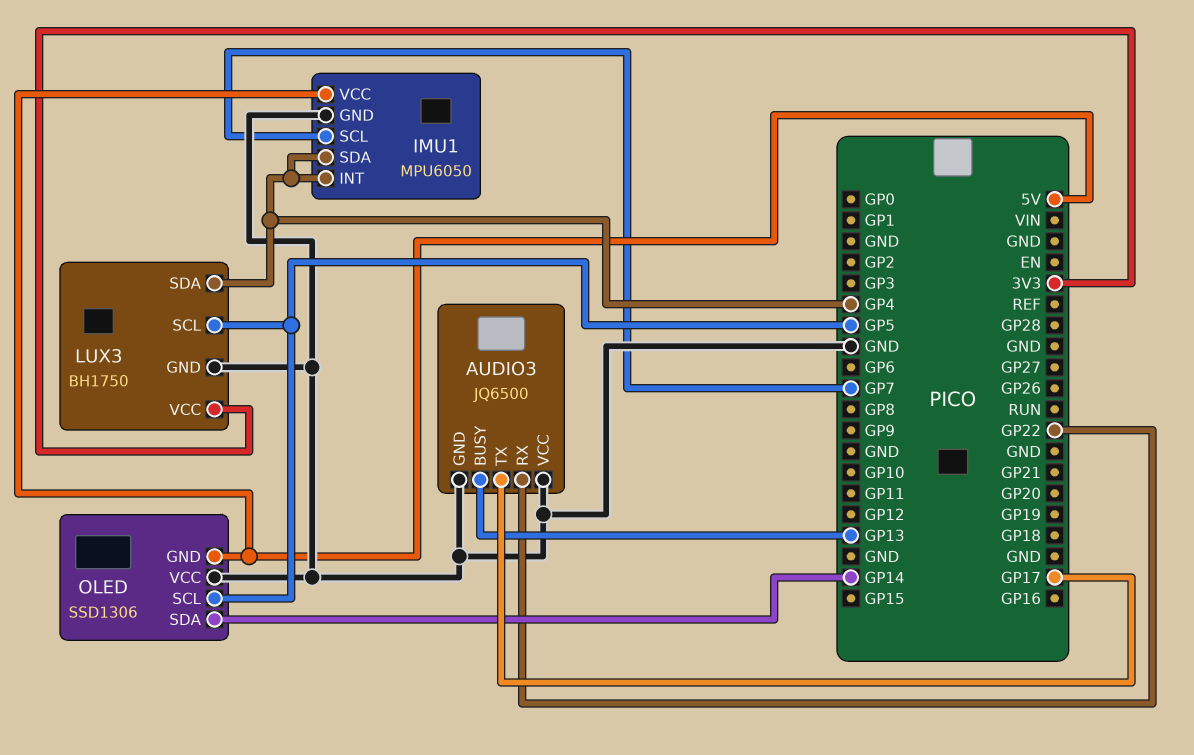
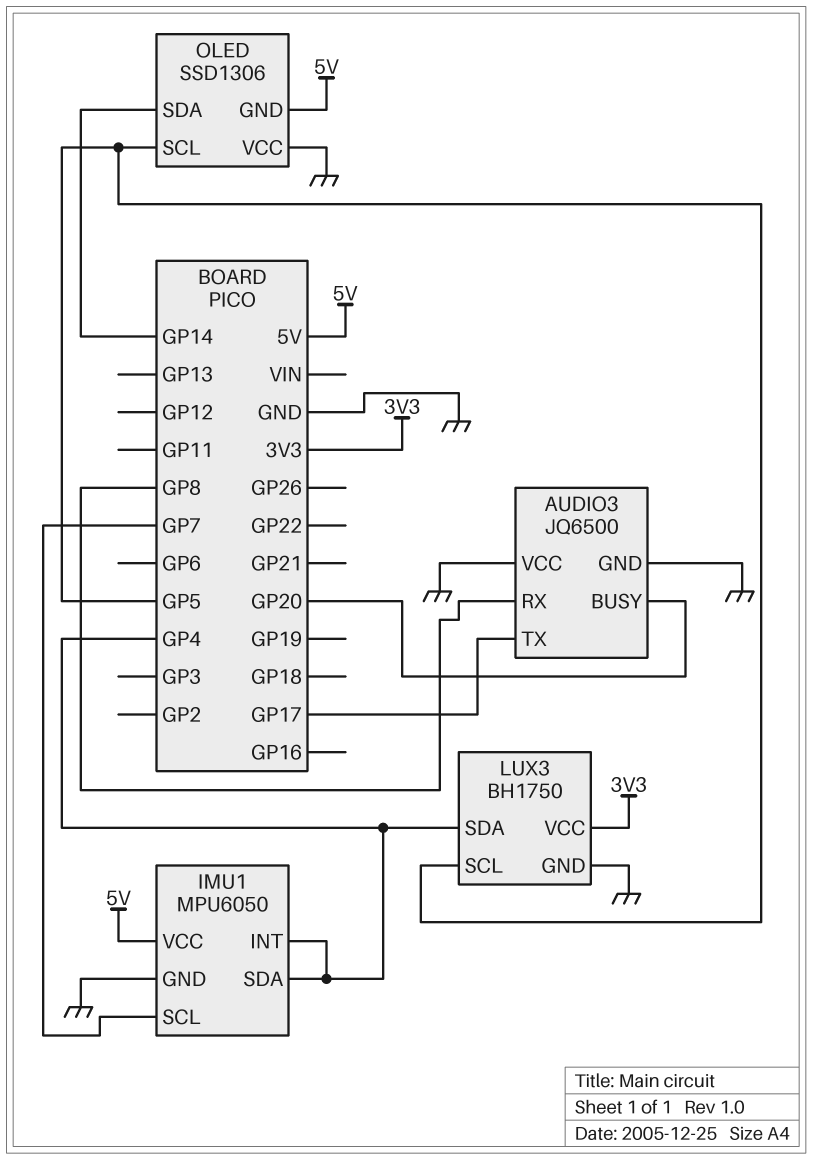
AUDIO3 pin BUSY: GP13 -> GP20
AUDIO3 pin RX: GP22 -> GP8

